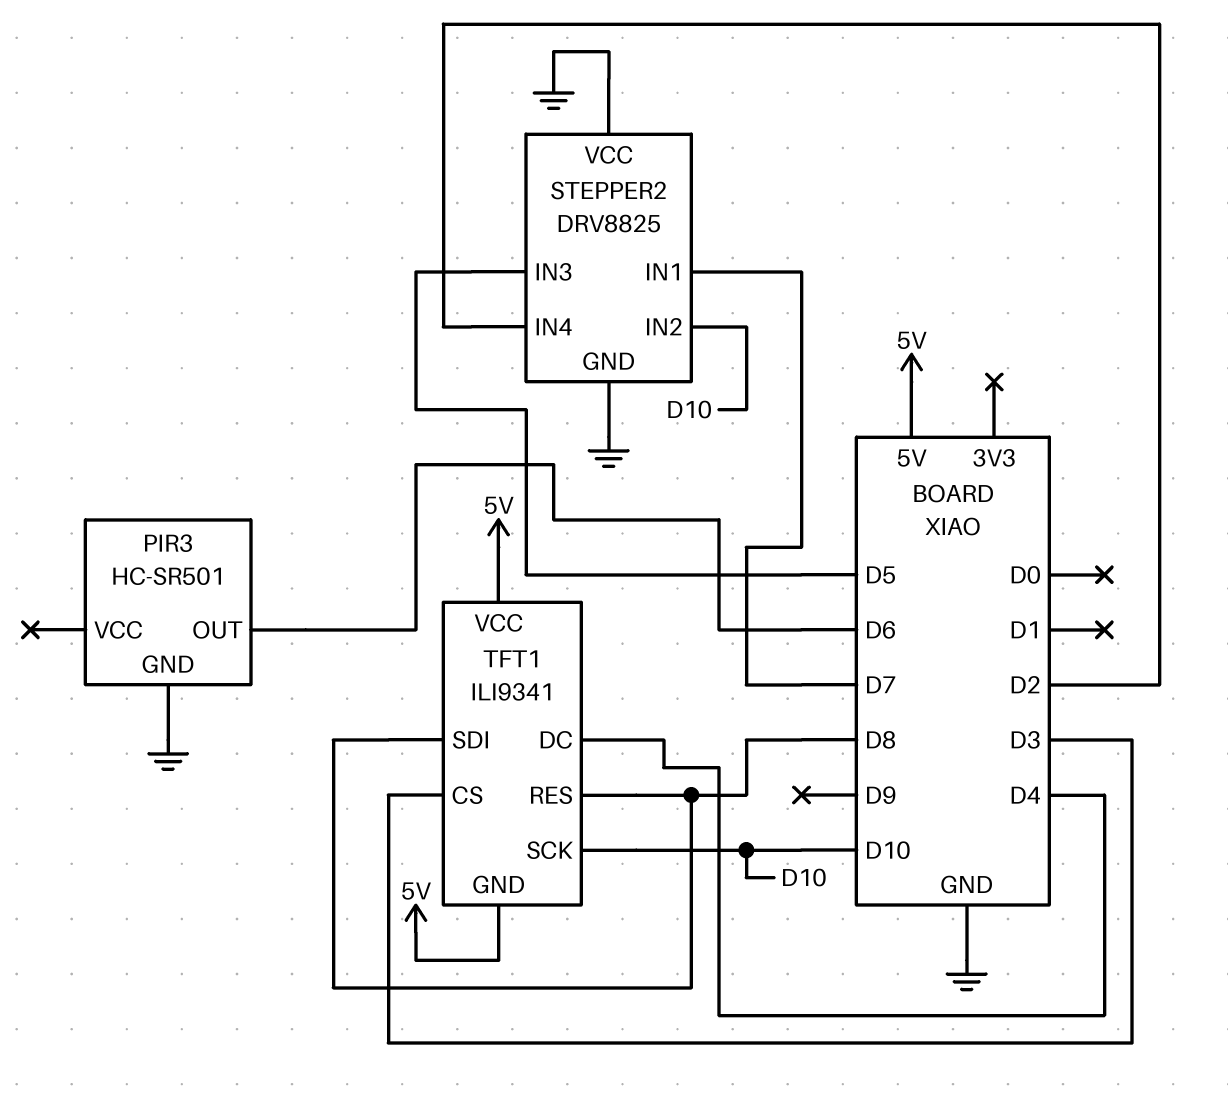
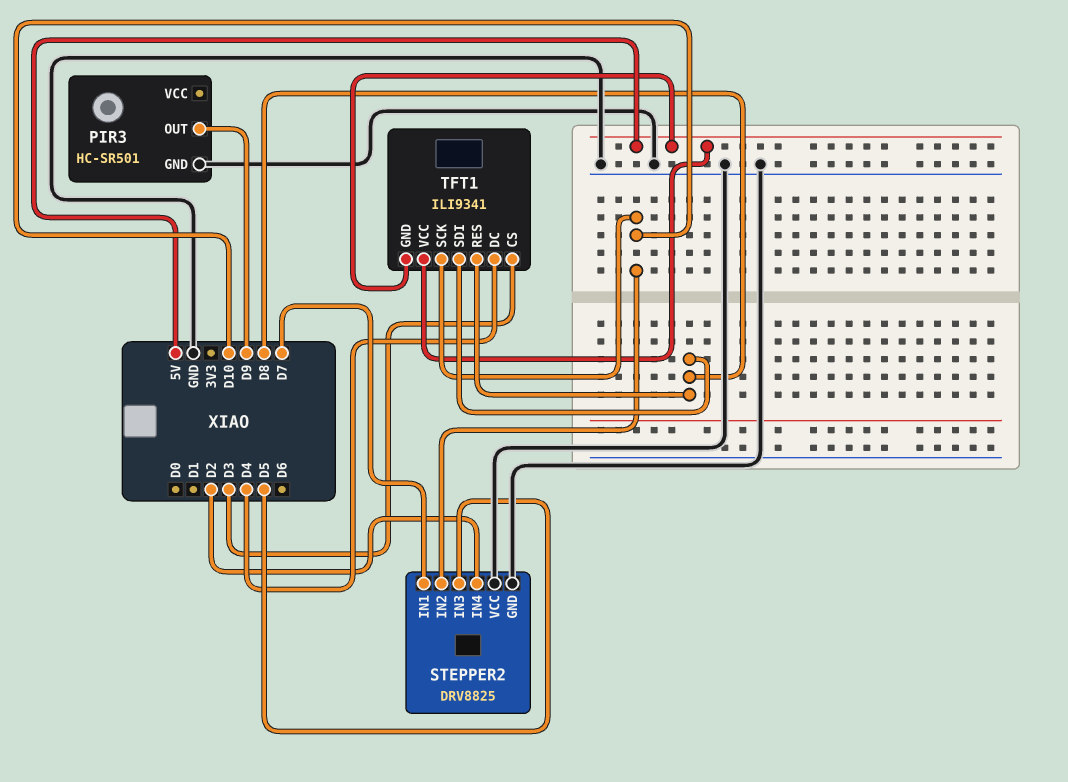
PIR3 pin OUT: D6 -> D9

